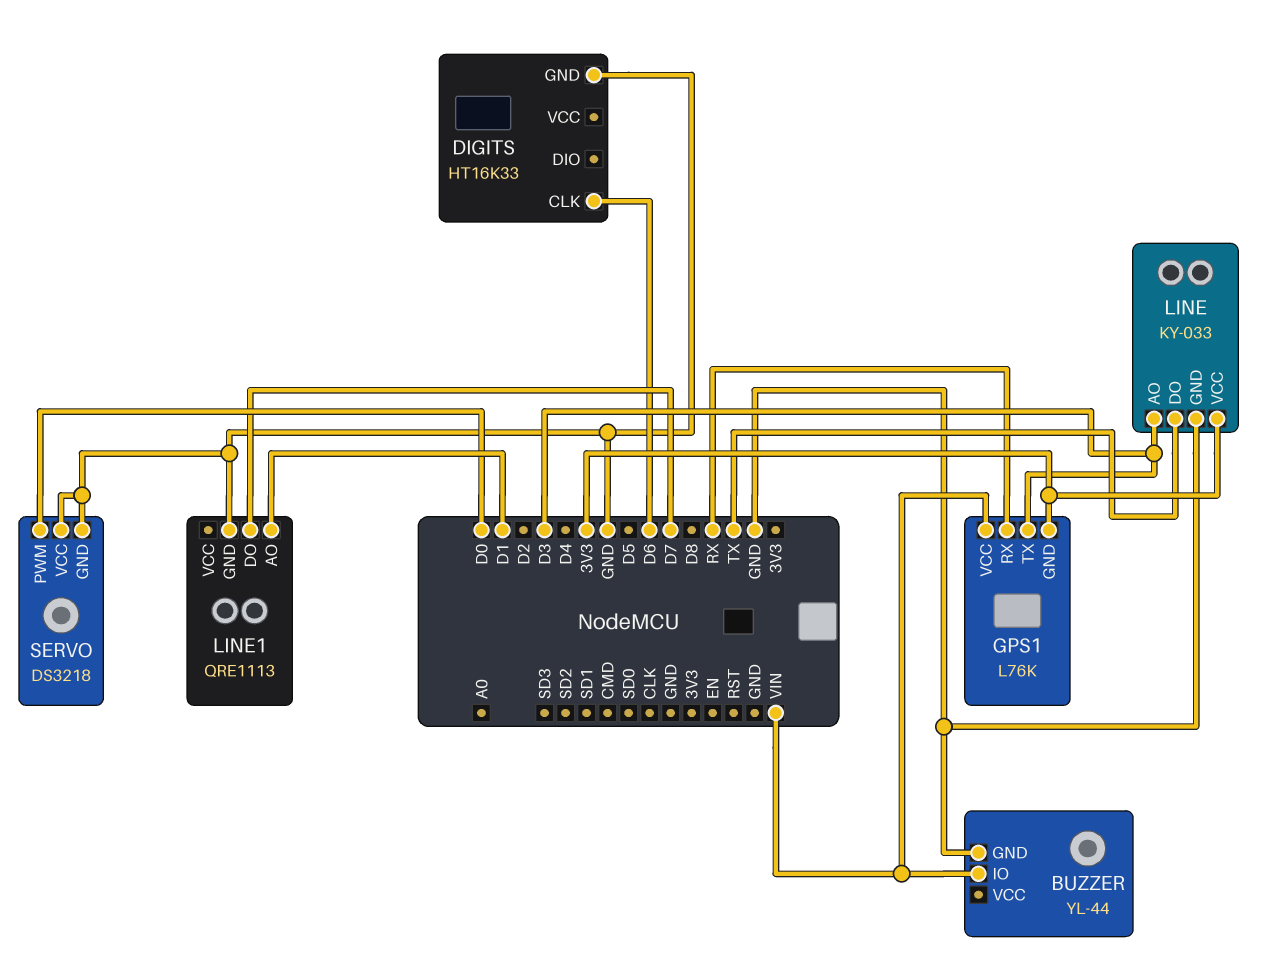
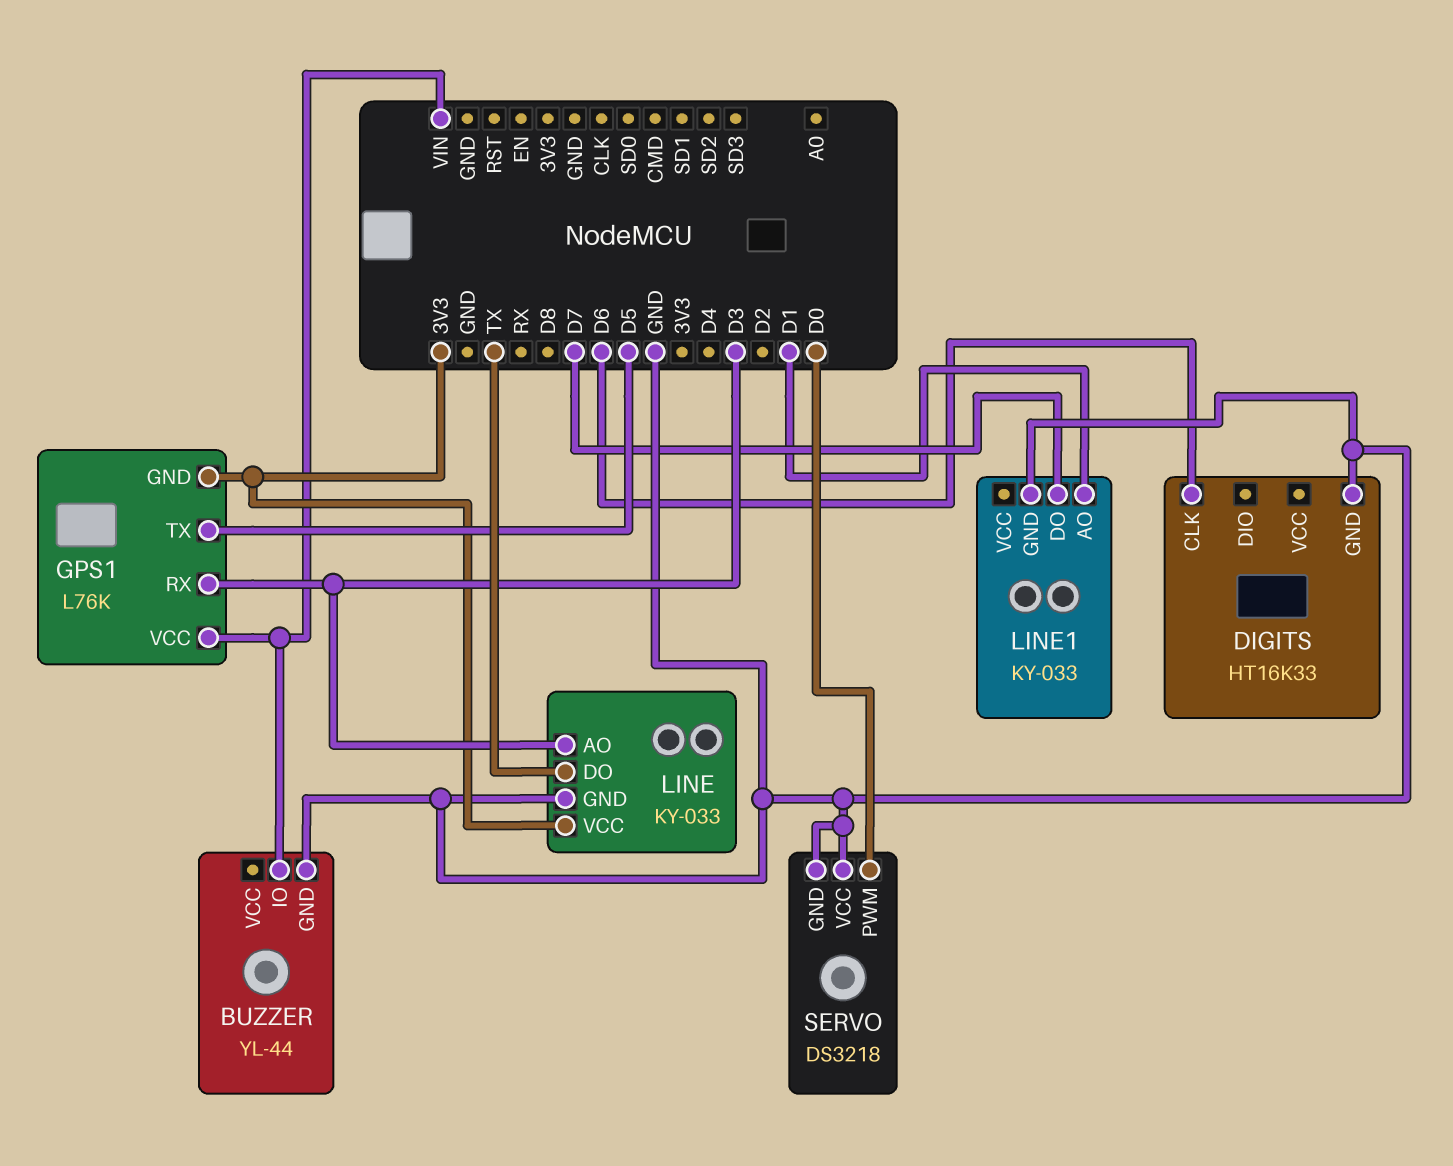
GPS1 pin RX: RX -> D3
GPS1 pin TX: D3 -> D5
LINE1: QRE1113 -> KY-033

